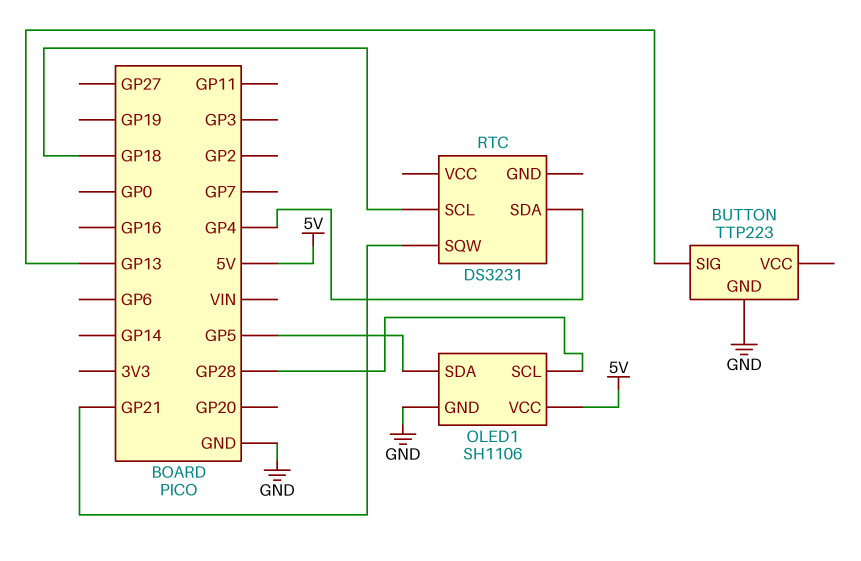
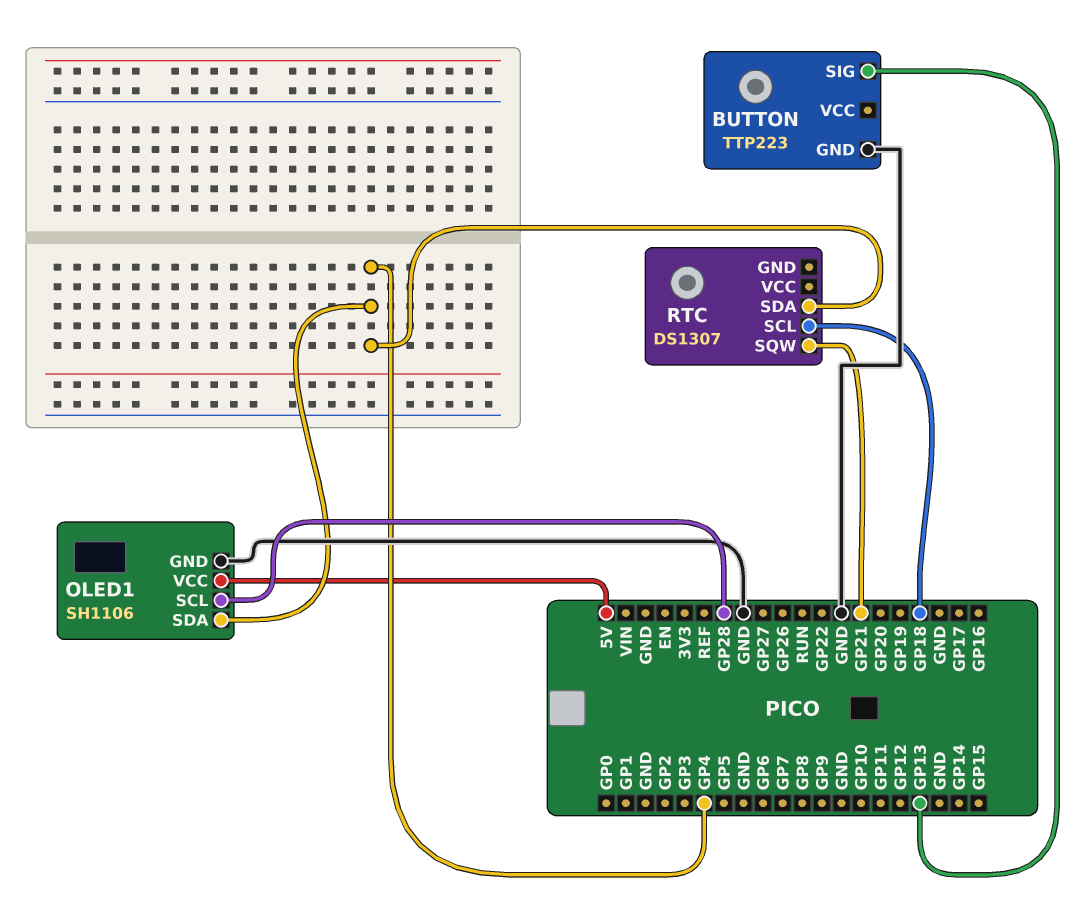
OLED1 pin SDA: GP5 -> GP4
RTC: DS3231 -> DS1307

